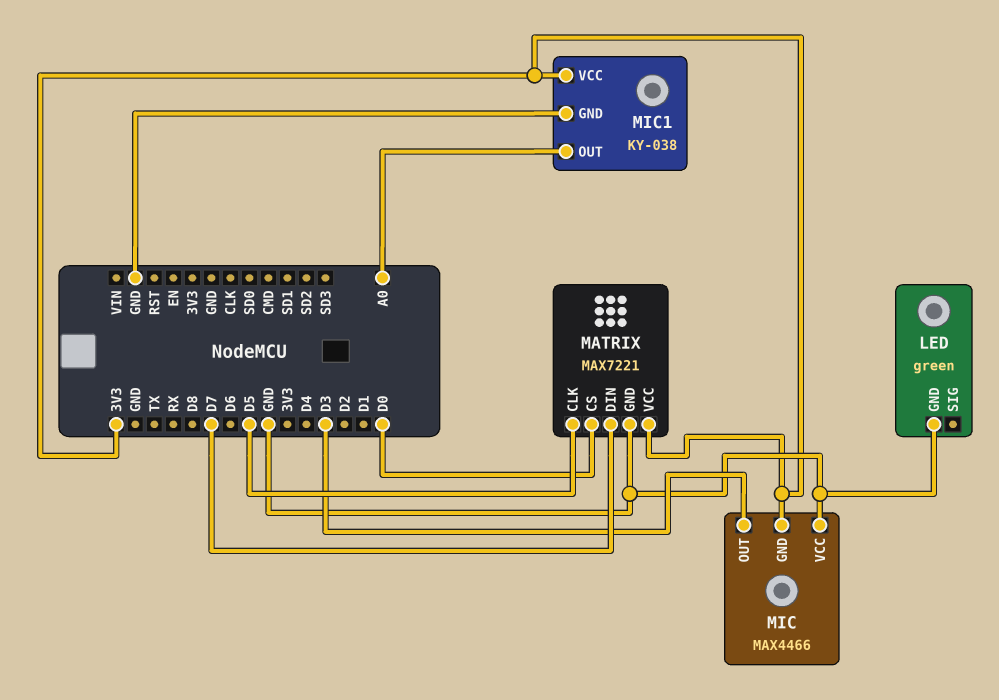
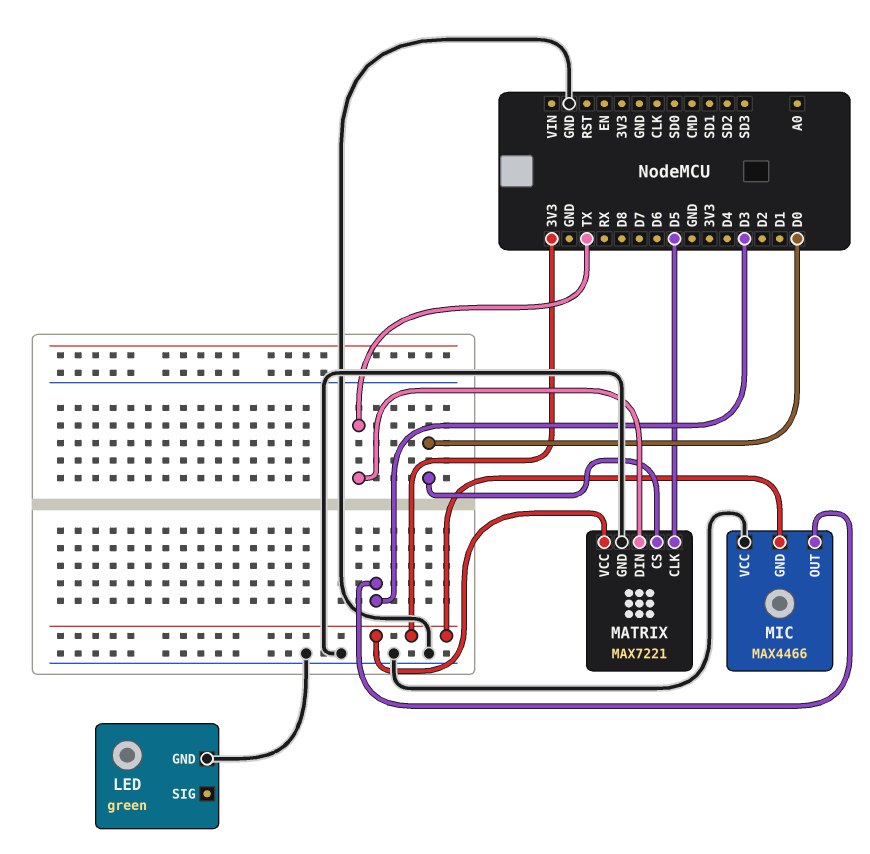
MATRIX pin DIN: D7 -> TX
MIC1: KY-038 -> none
MIC1 pin GND: GND -> none
MIC1 pin OUT: A0 -> none
MIC1 pin VCC: 3V3 -> none

